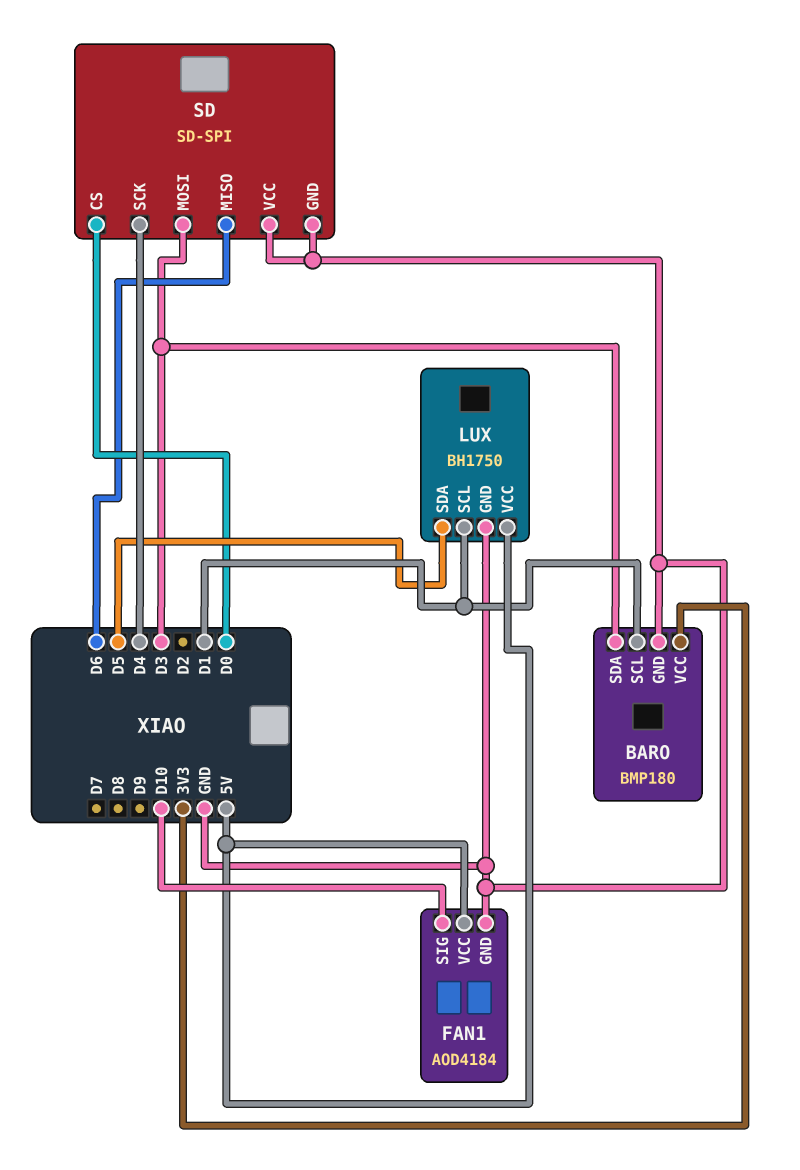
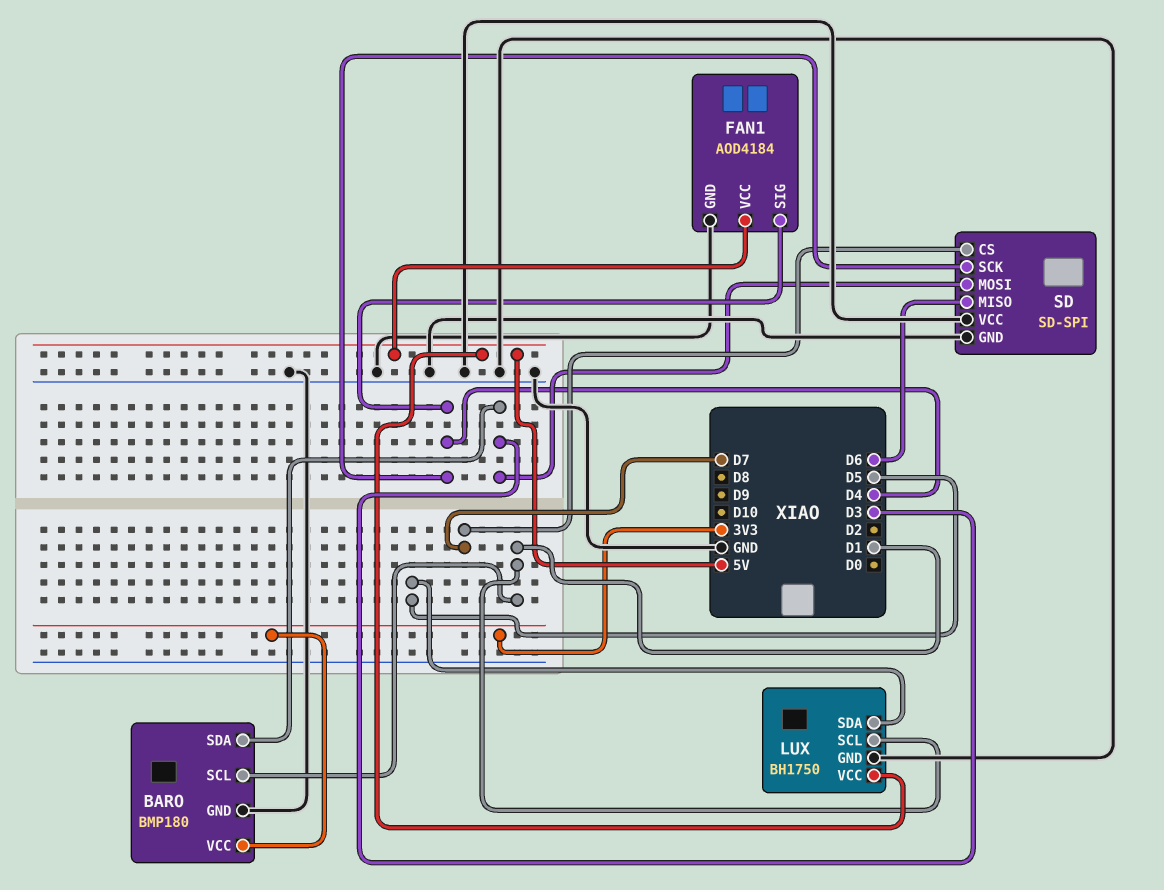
FAN1 pin SIG: D10 -> D4
SD pin CS: D0 -> D7

